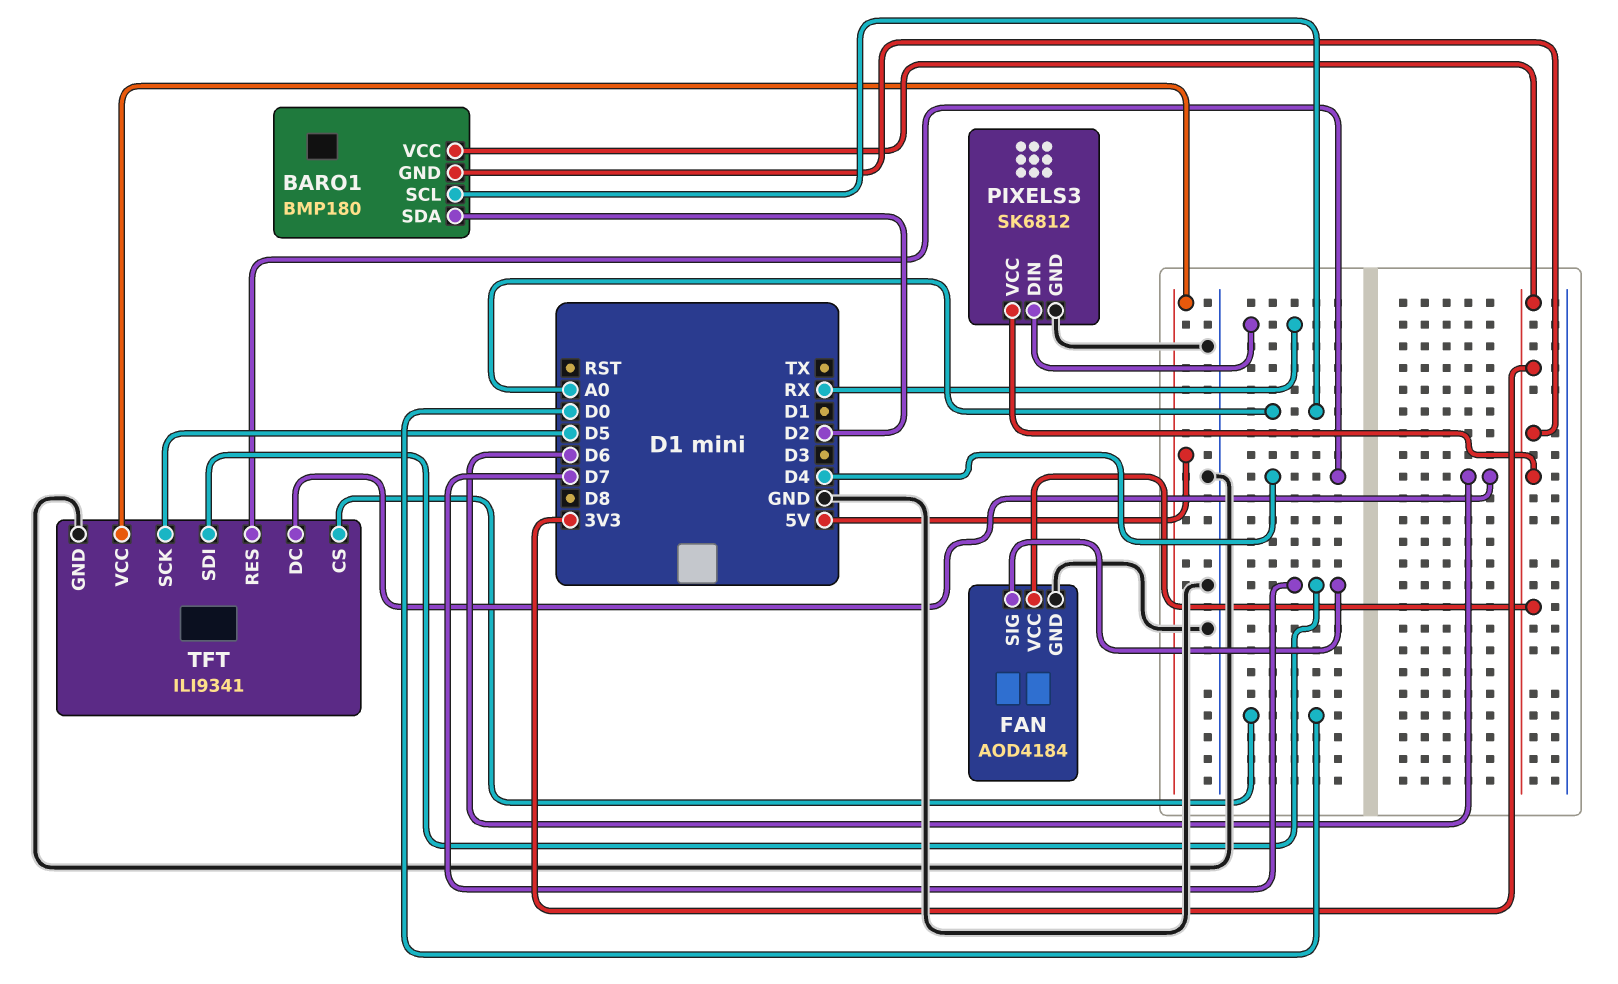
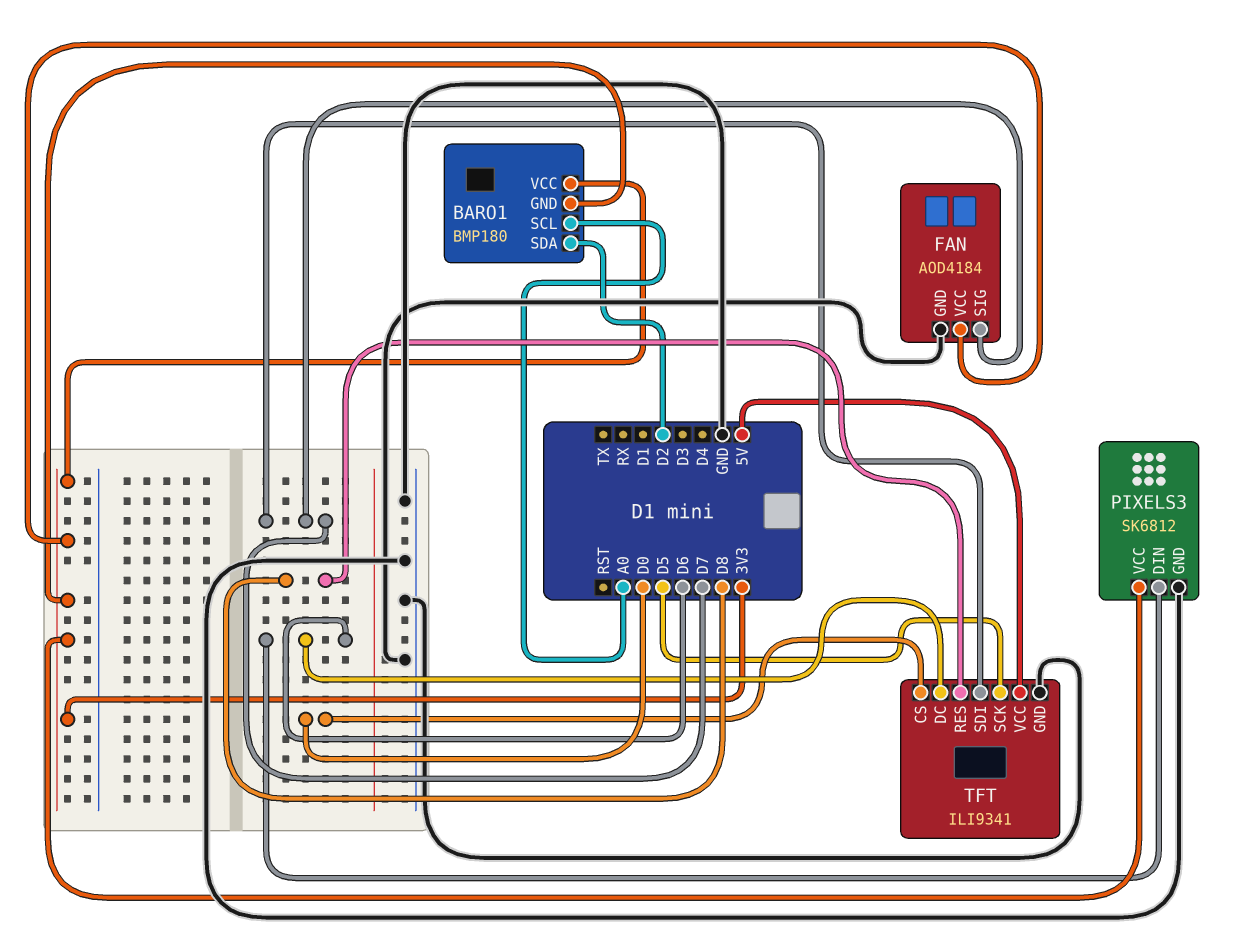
PIXELS3 pin DIN: RX -> D6
TFT pin RES: D4 -> D8

